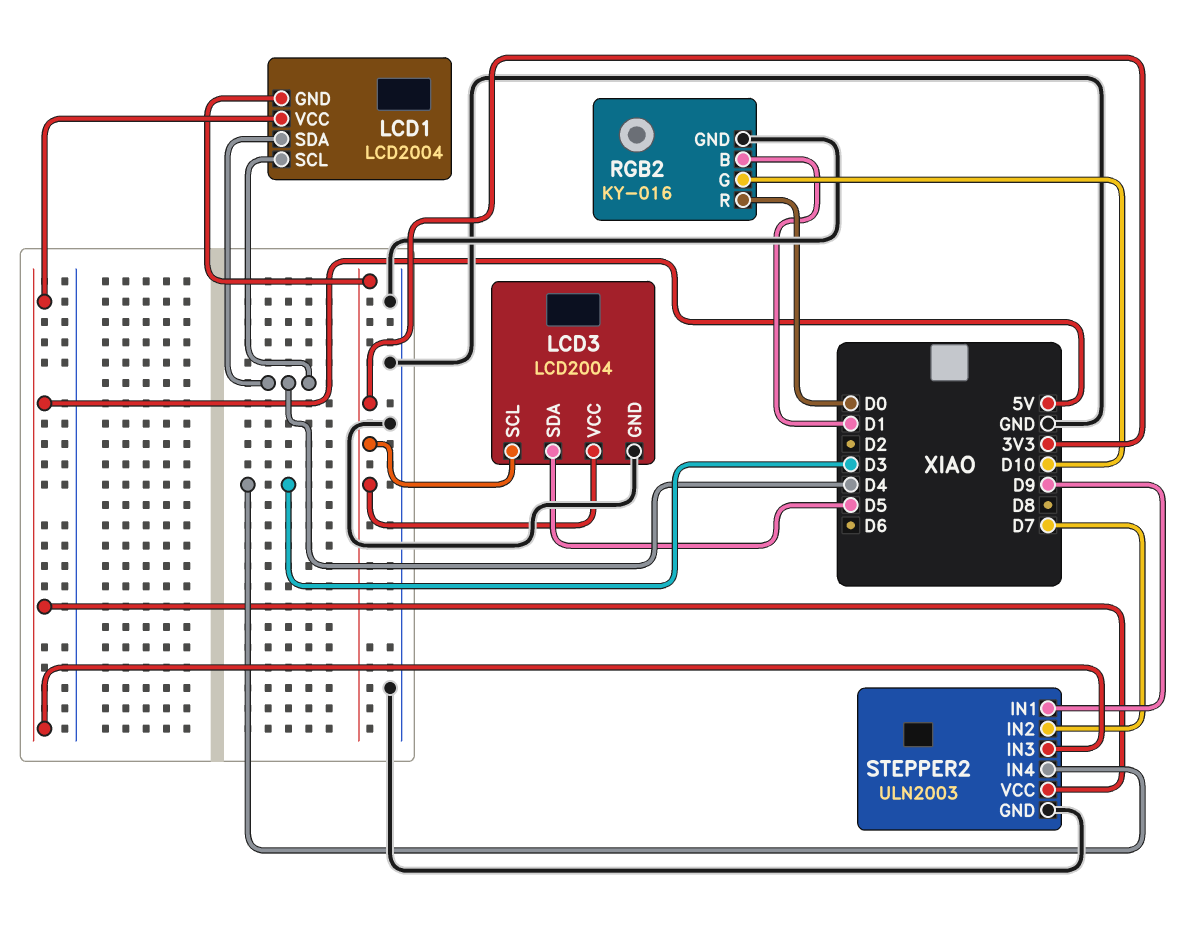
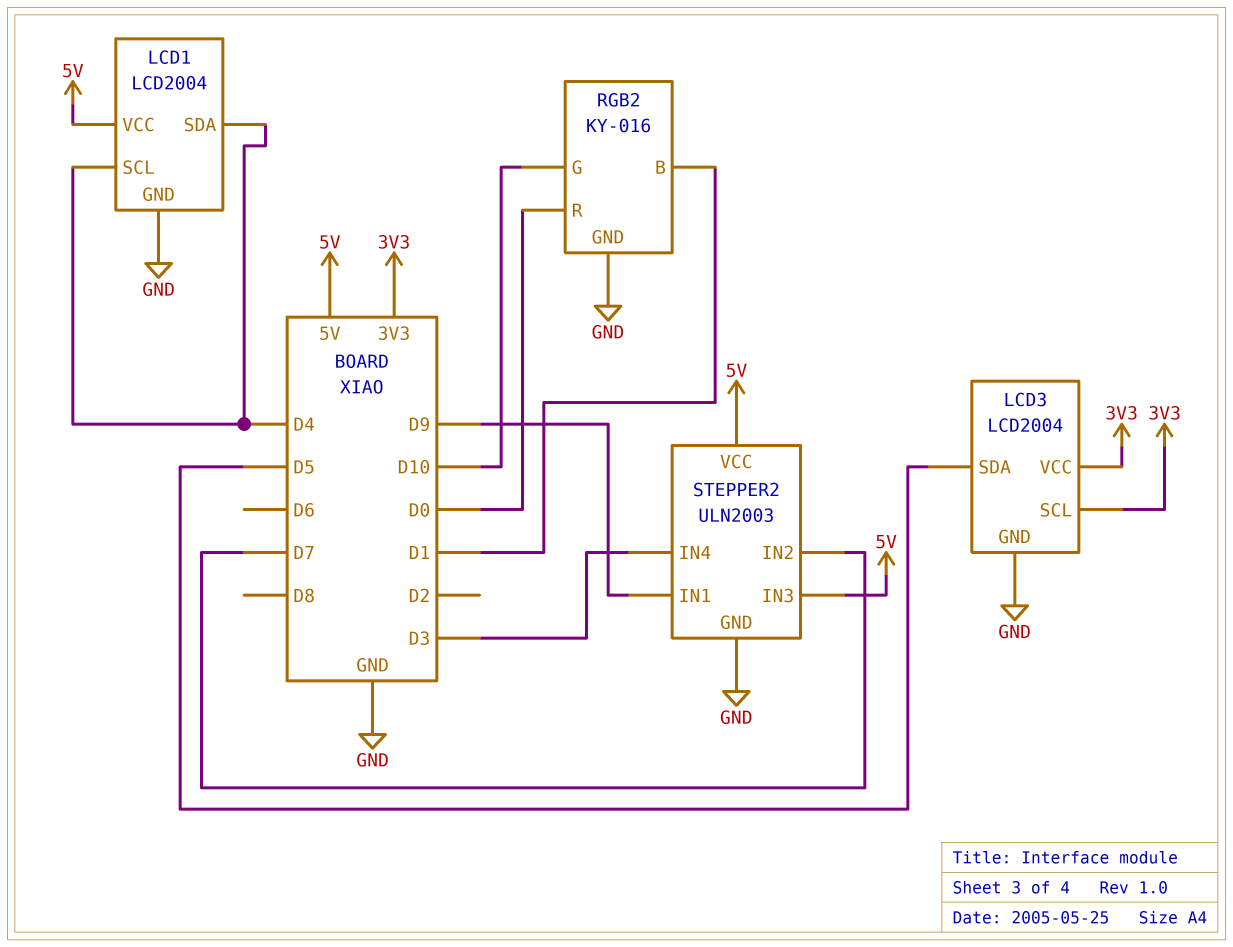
LCD1 pin GND: 3V3 -> GND

